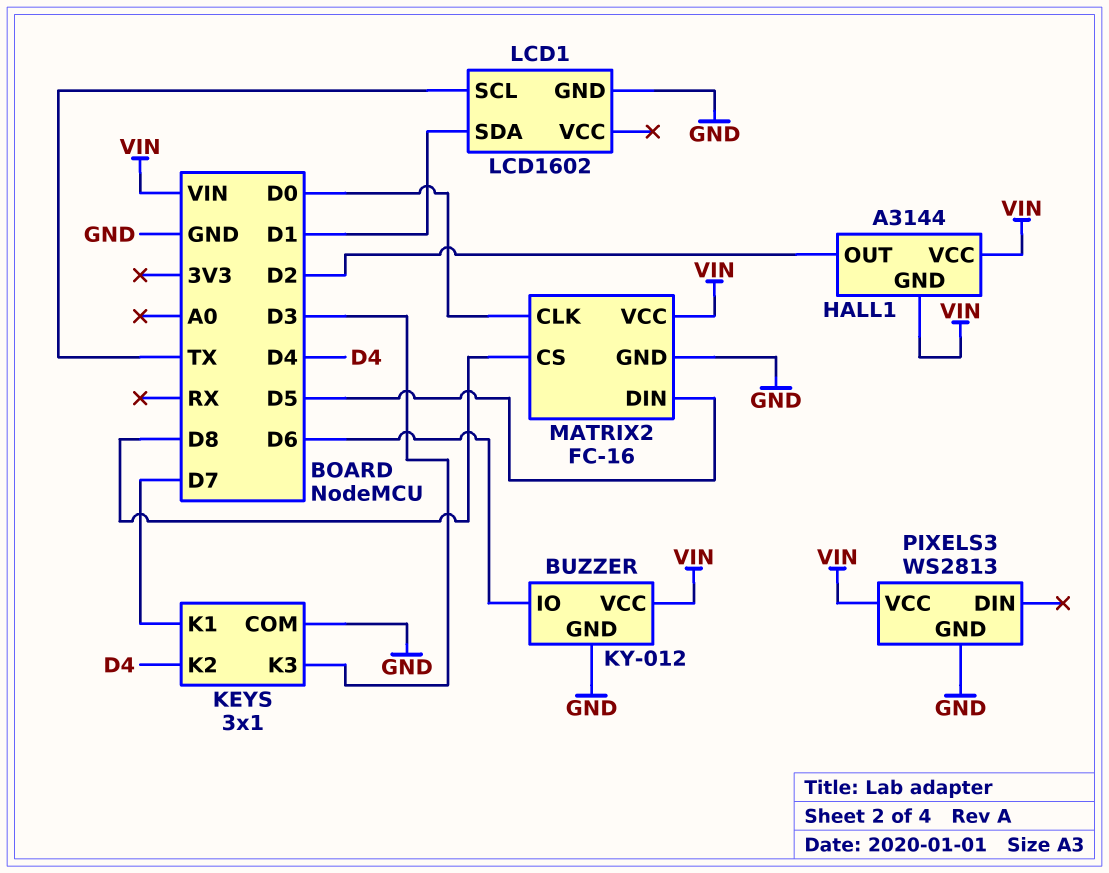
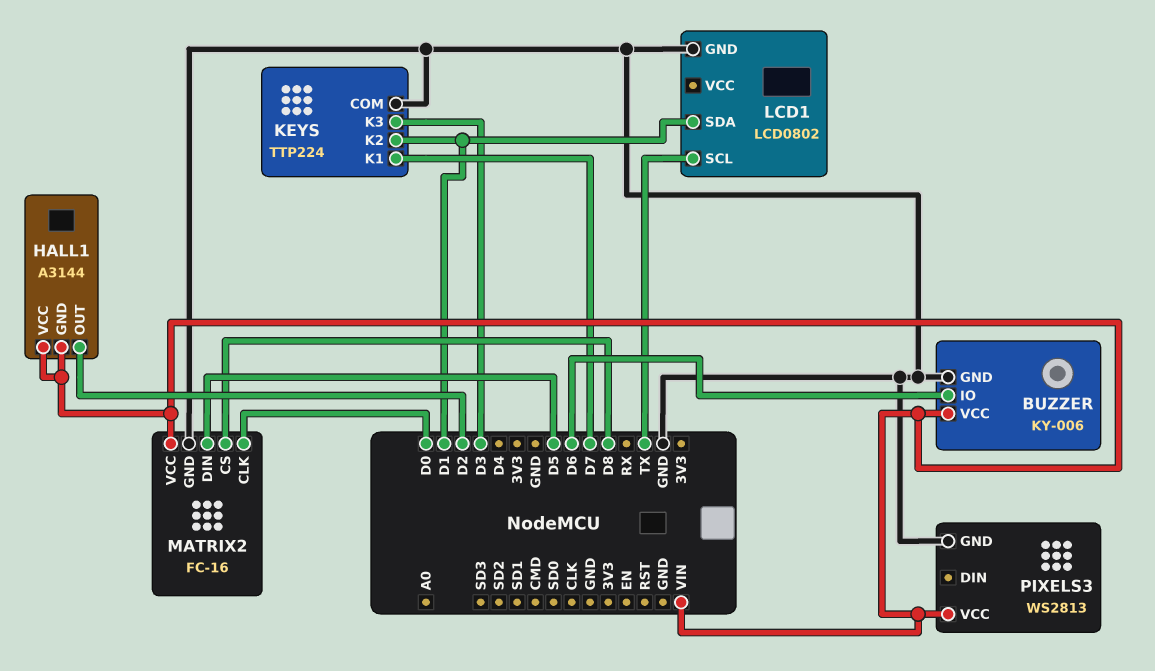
BUZZER: KY-012 -> KY-006
KEYS: 3x1 -> TTP224
KEYS pin K2: D4 -> D1
LCD1: LCD1602 -> LCD0802

